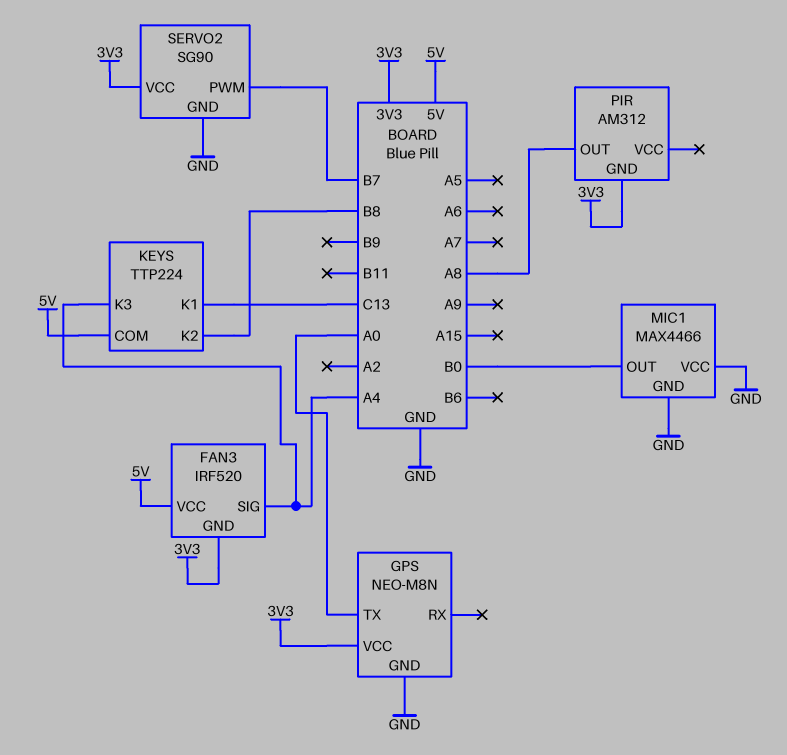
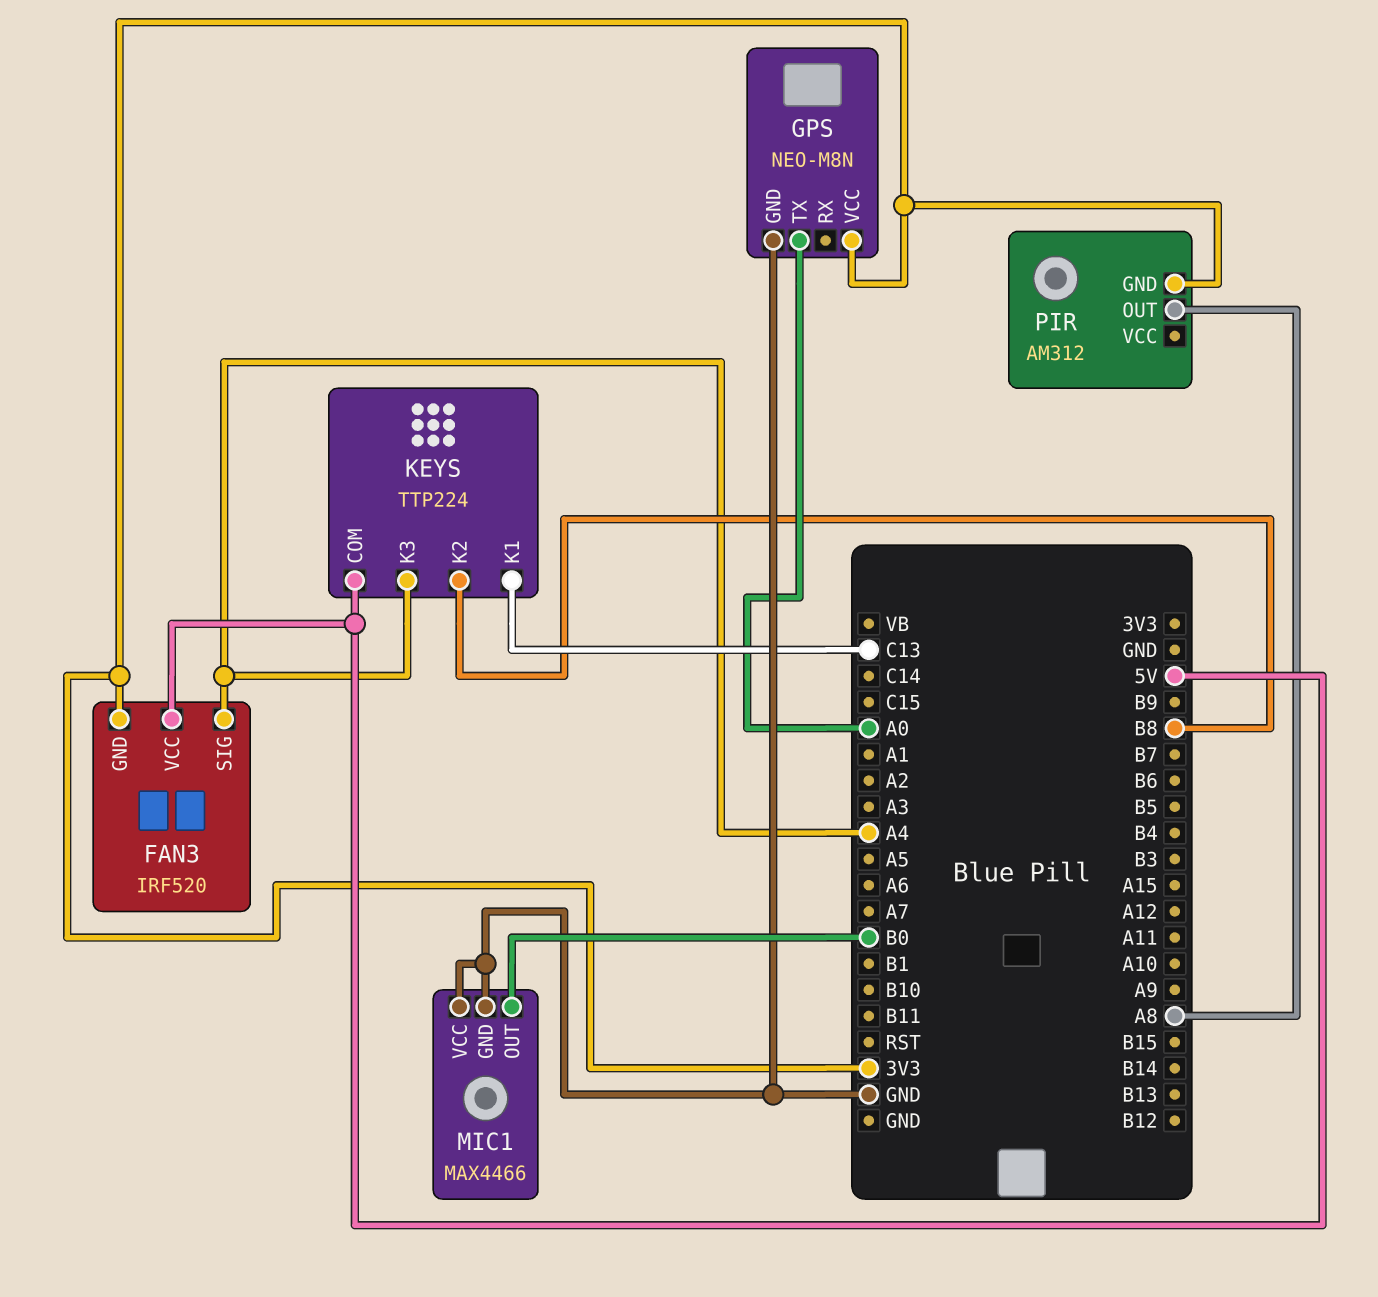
SERVO2: SG90 -> none
SERVO2 pin GND: GND -> none
SERVO2 pin PWM: B7 -> none
SERVO2 pin VCC: 3V3 -> none

